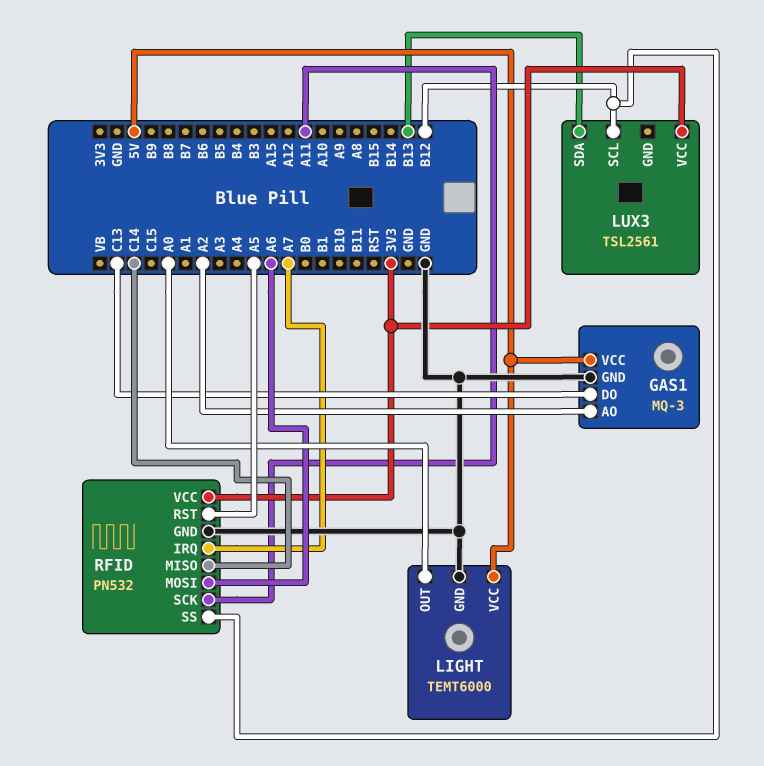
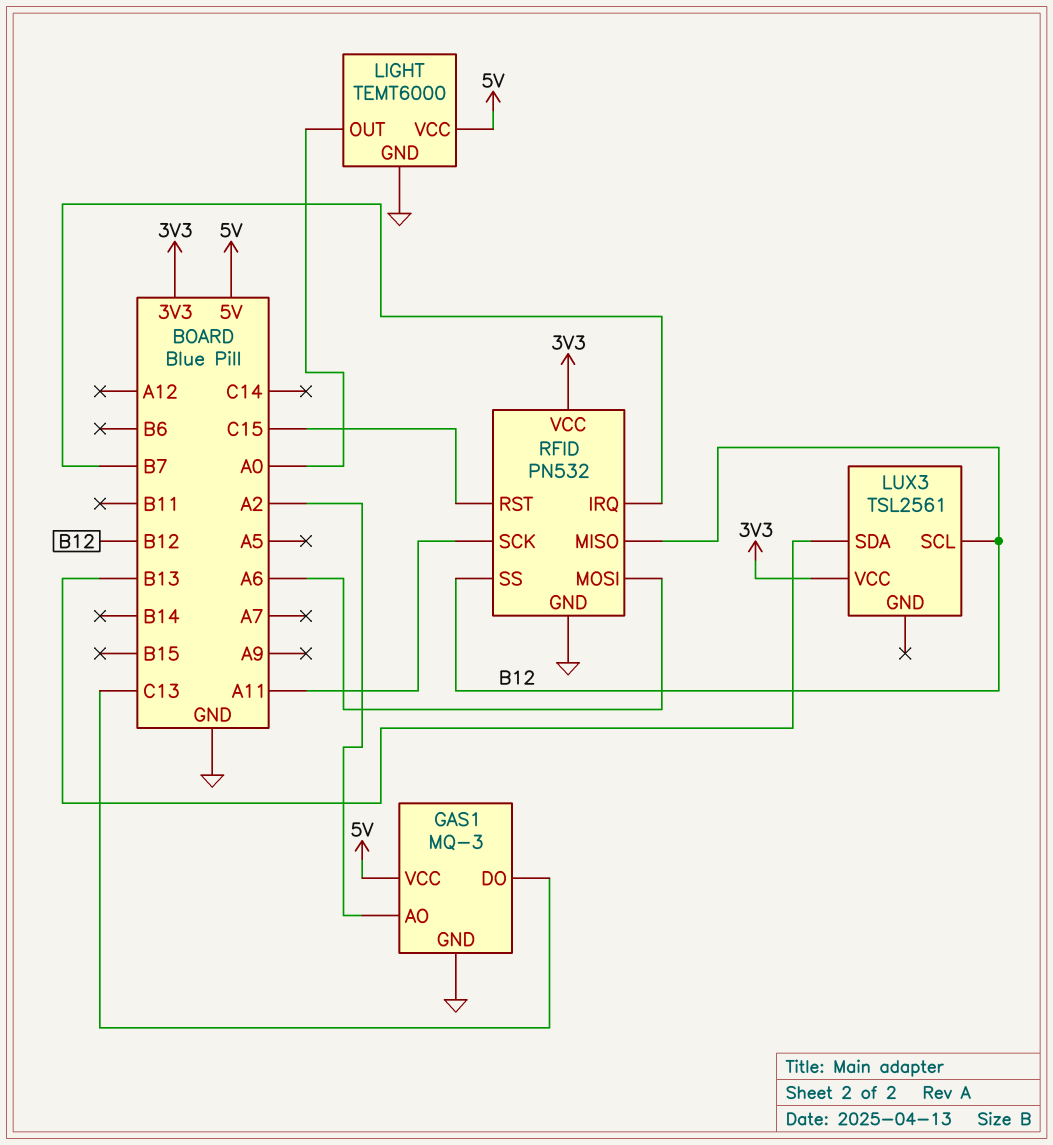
RFID pin IRQ: A7 -> B7
RFID pin MISO: C14 -> B12
RFID pin RST: A5 -> C15

